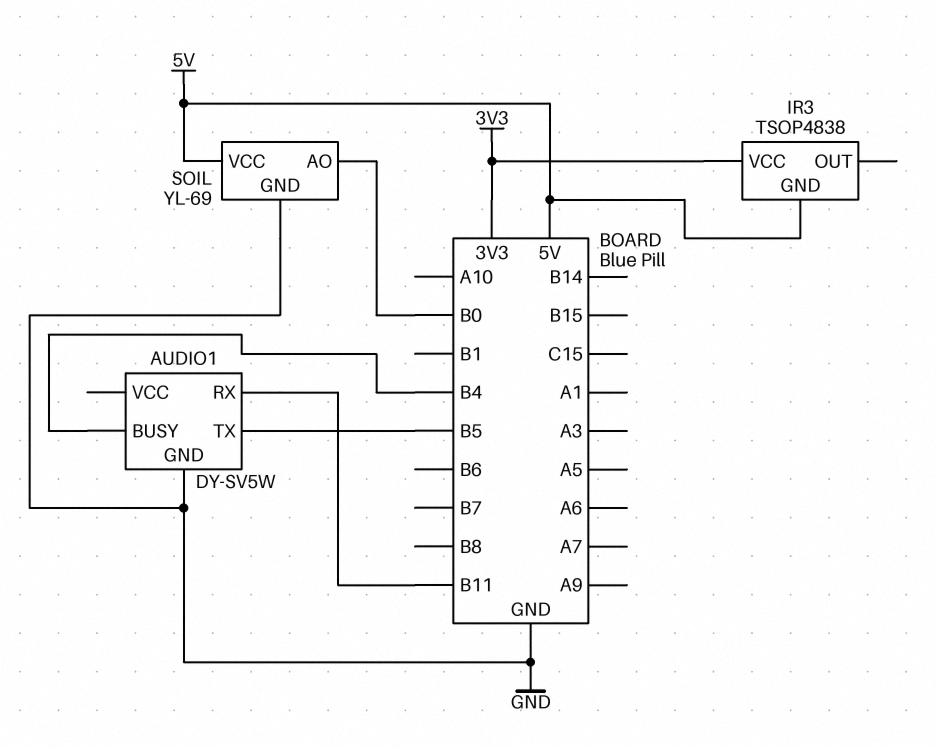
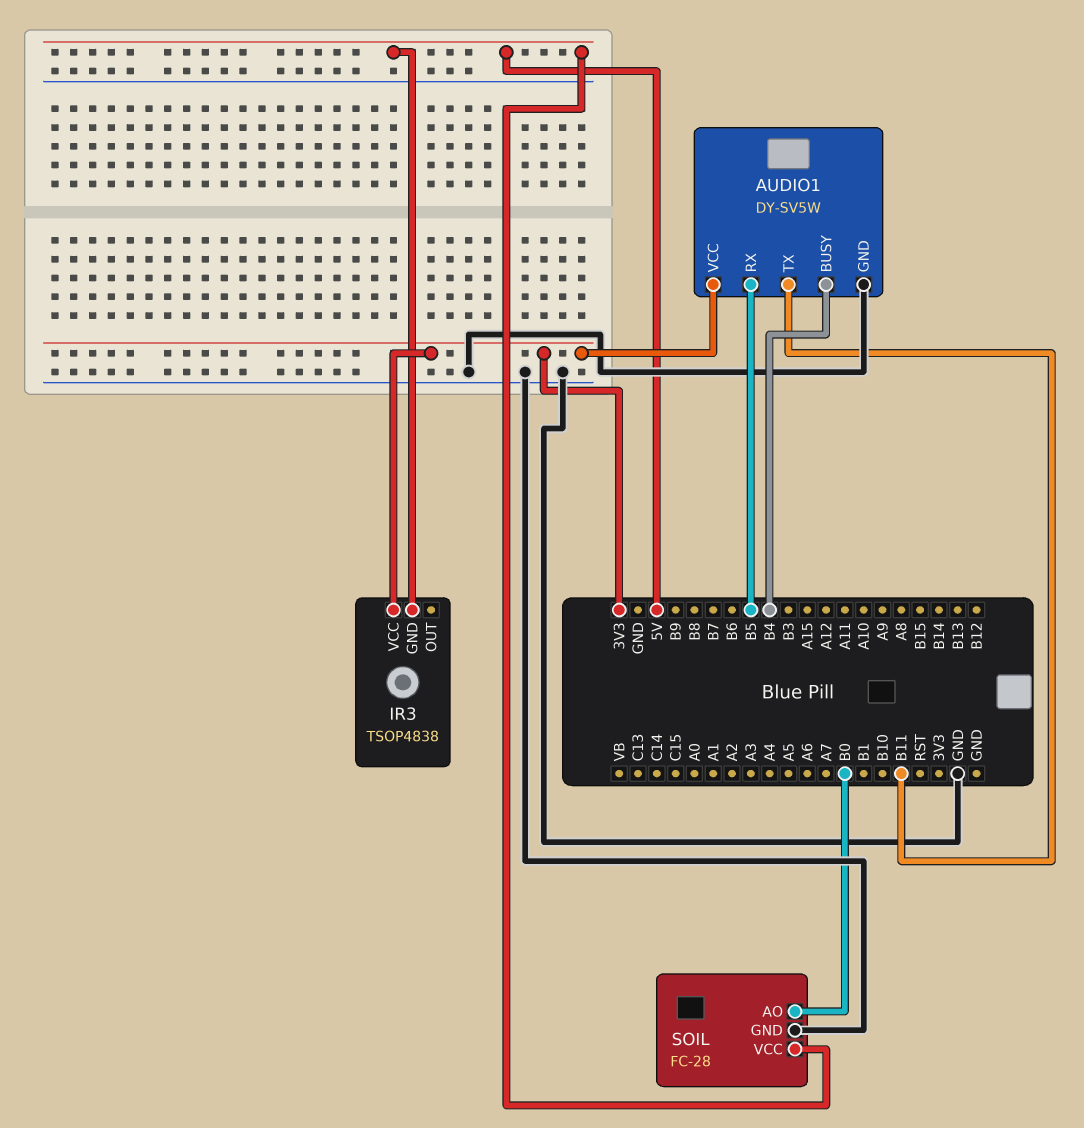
AUDIO1 pin RX: B11 -> B5
AUDIO1 pin TX: B5 -> B11
AUDIO1 pin VCC: none -> 3V3
SOIL: YL-69 -> FC-28

